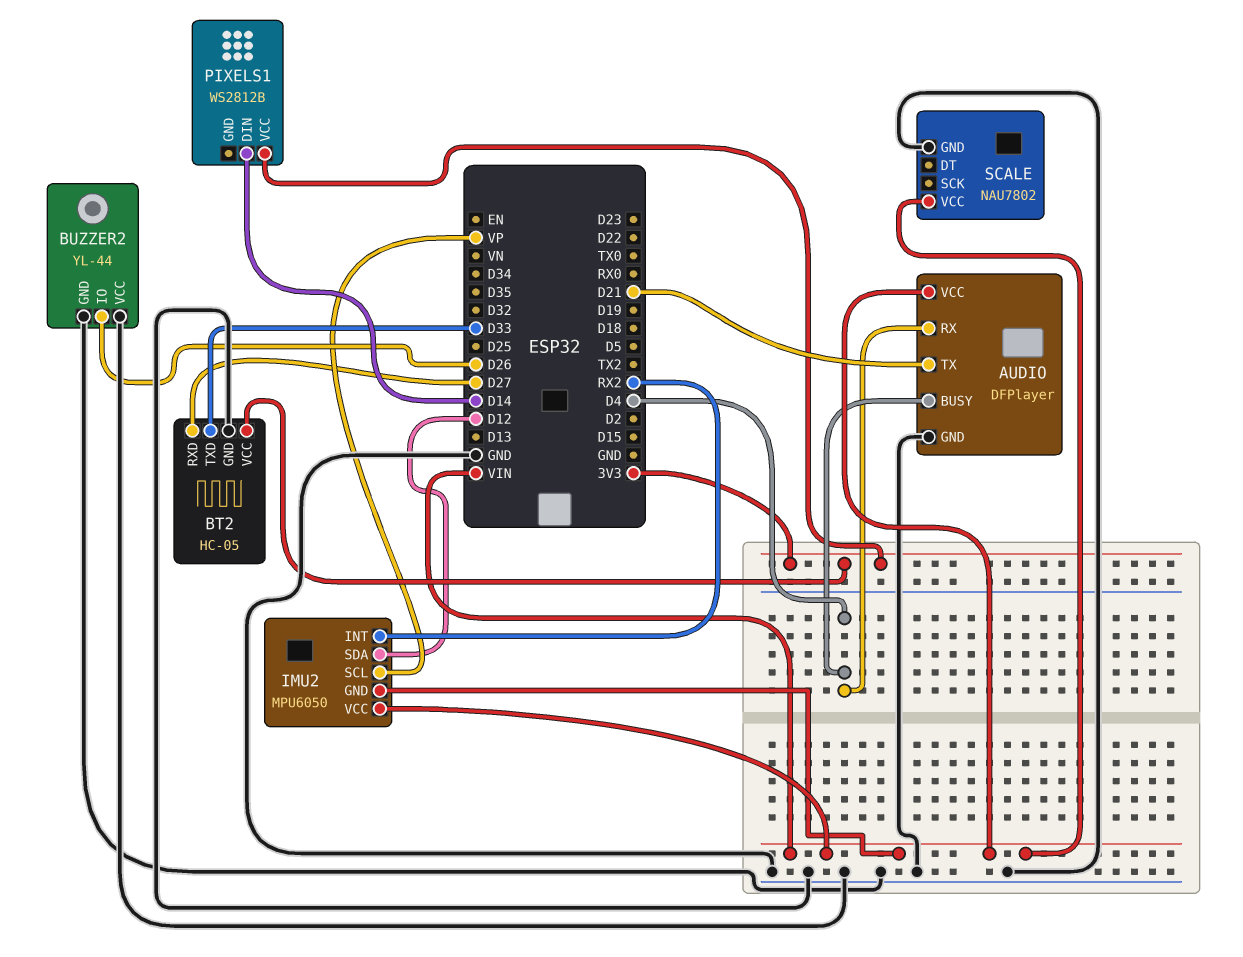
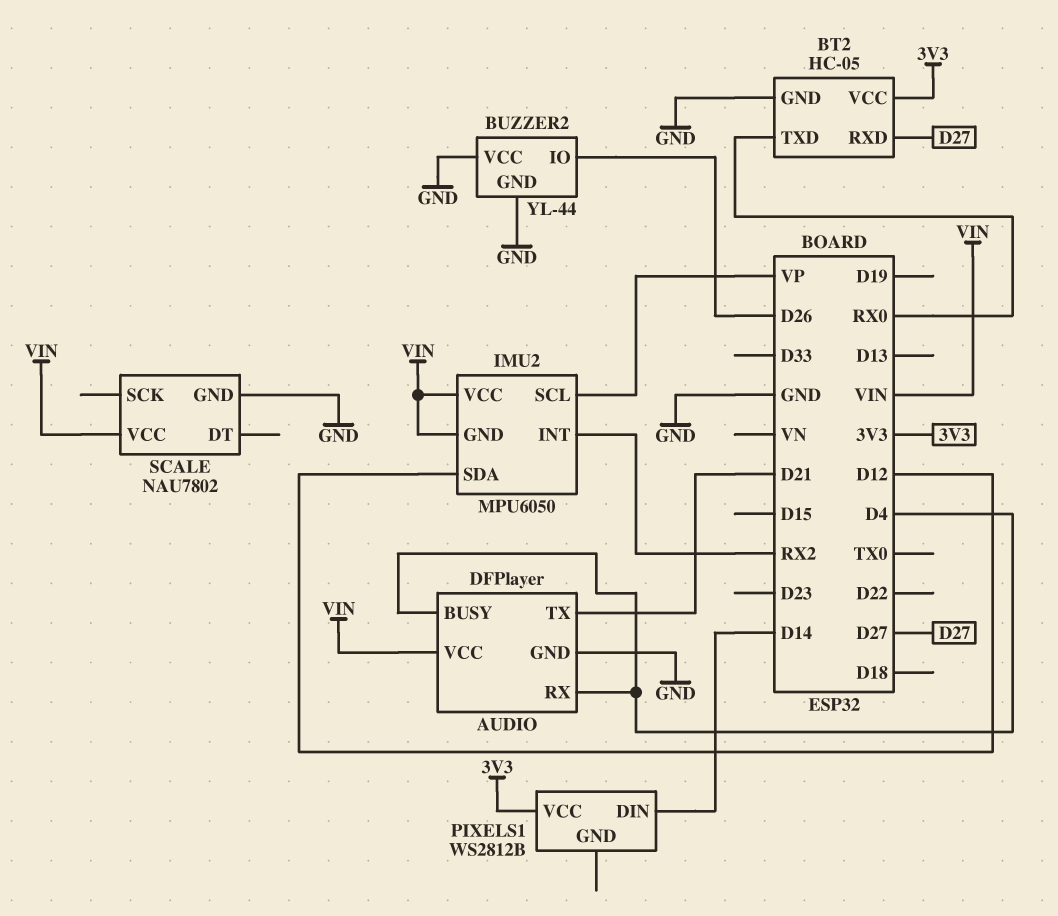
BT2 pin TXD: D33 -> RX0

